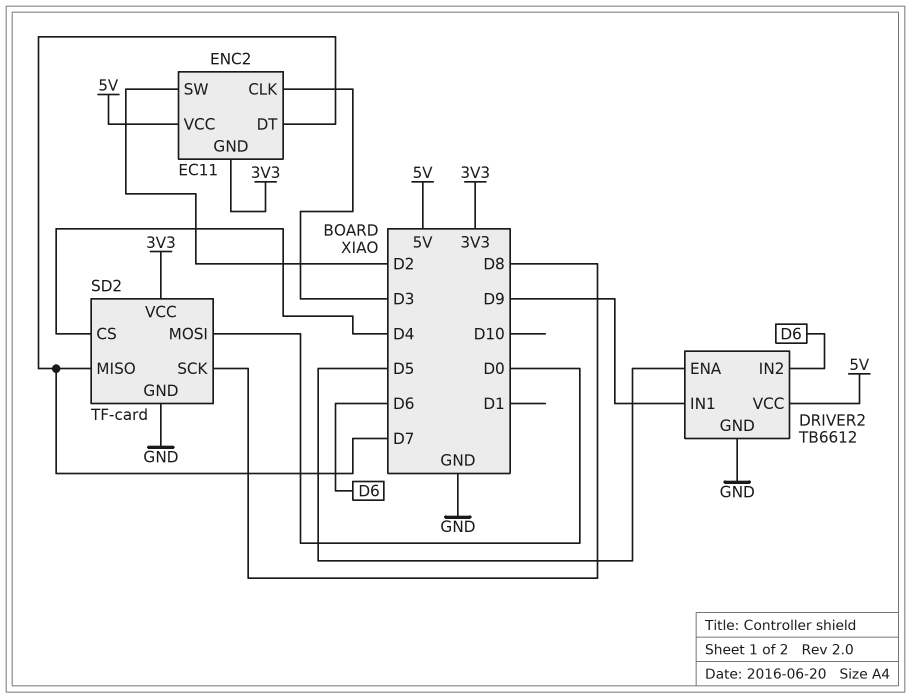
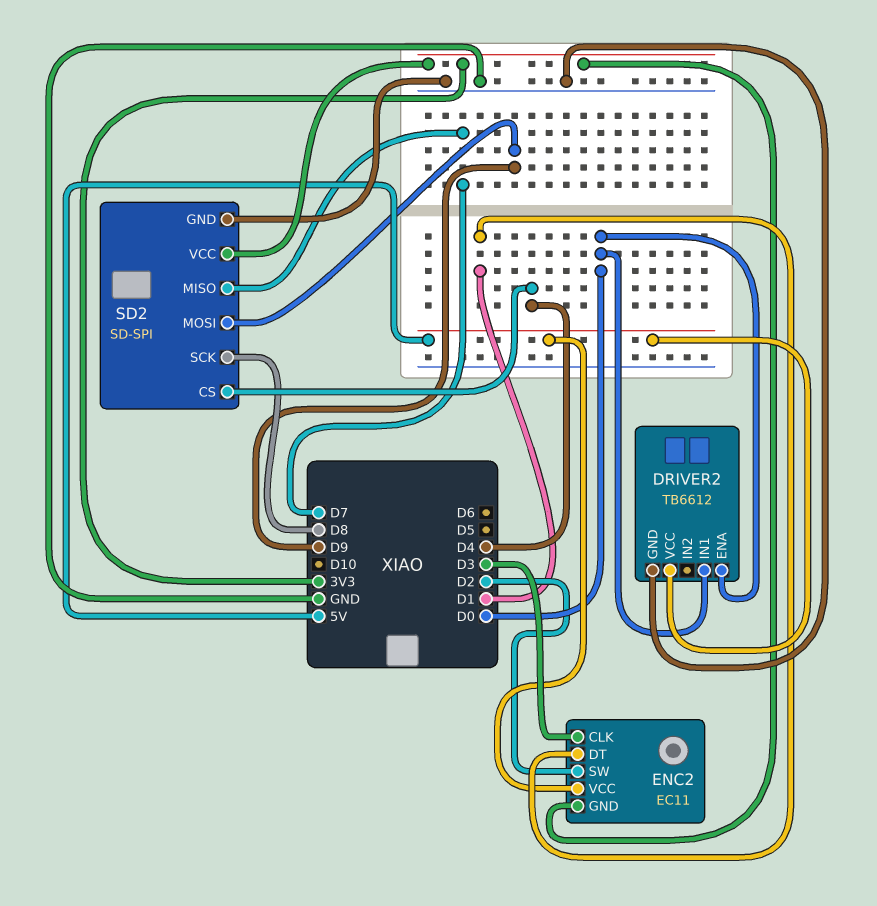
DRIVER2 pin ENA: D5 -> D0
DRIVER2 pin IN1: D9 -> D0
DRIVER2 pin IN2: D6 -> none
ENC2 pin DT: D7 -> D1
SD2: TF-card -> SD-SPI
SD2 pin MOSI: D0 -> D9

